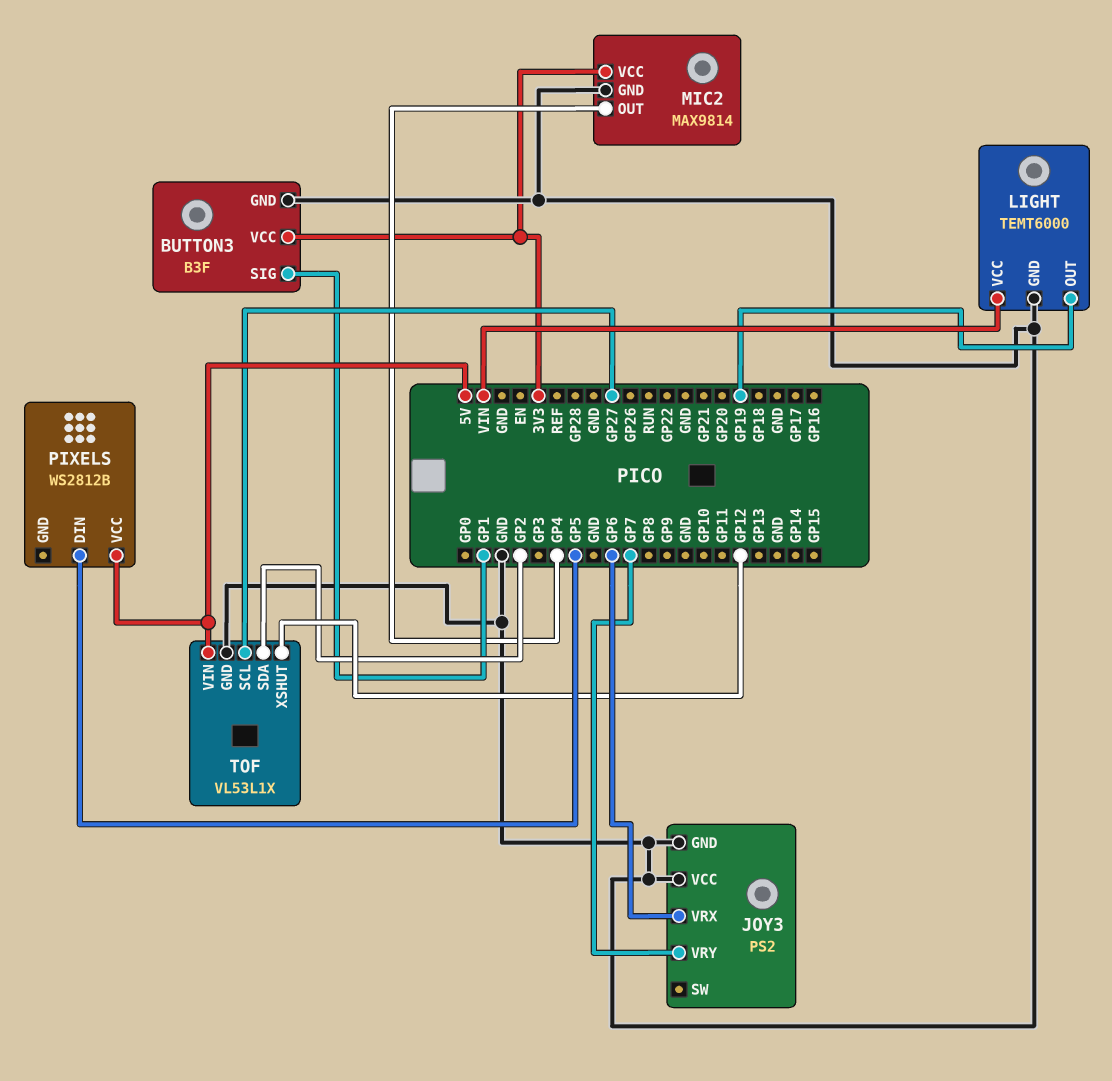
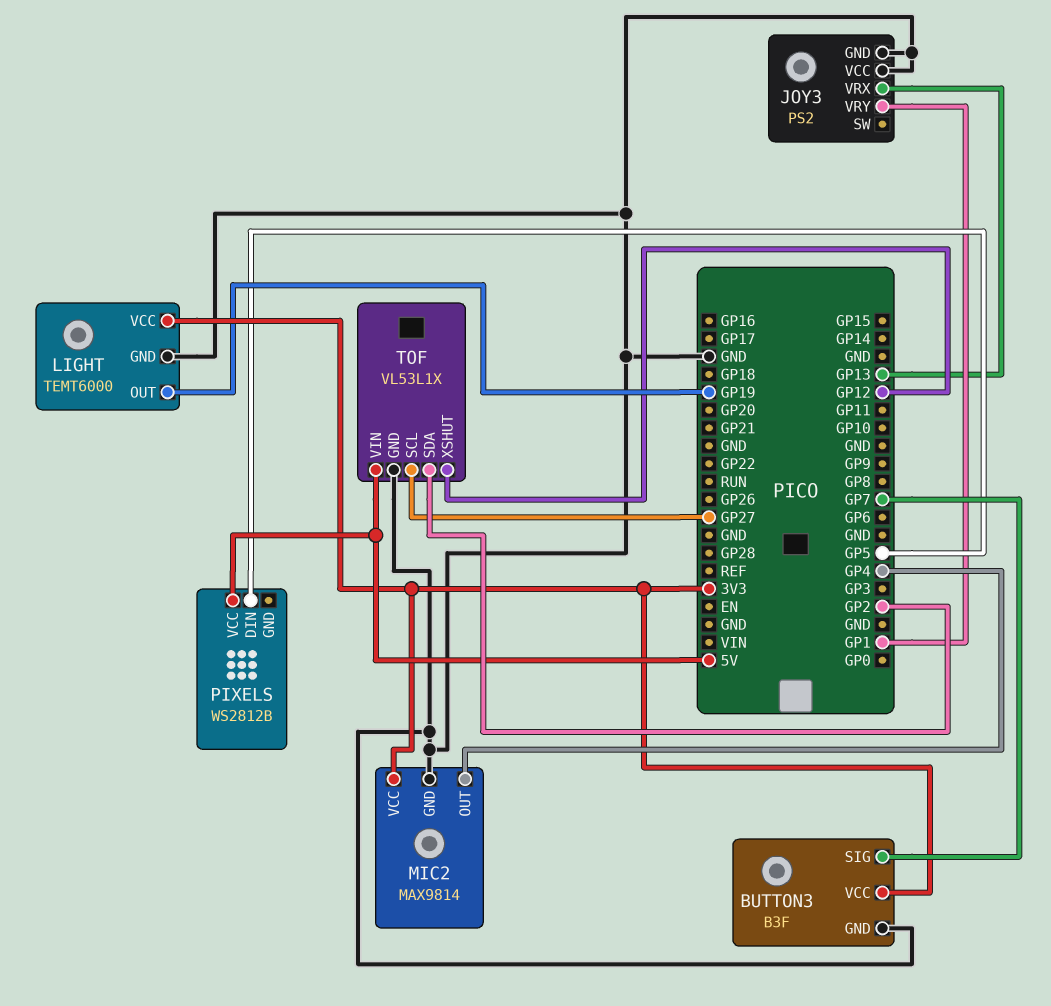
BUTTON3 pin SIG: GP1 -> GP7
JOY3 pin VRX: GP6 -> GP13
JOY3 pin VRY: GP7 -> GP1
LIGHT pin VCC: VIN -> 3V3

